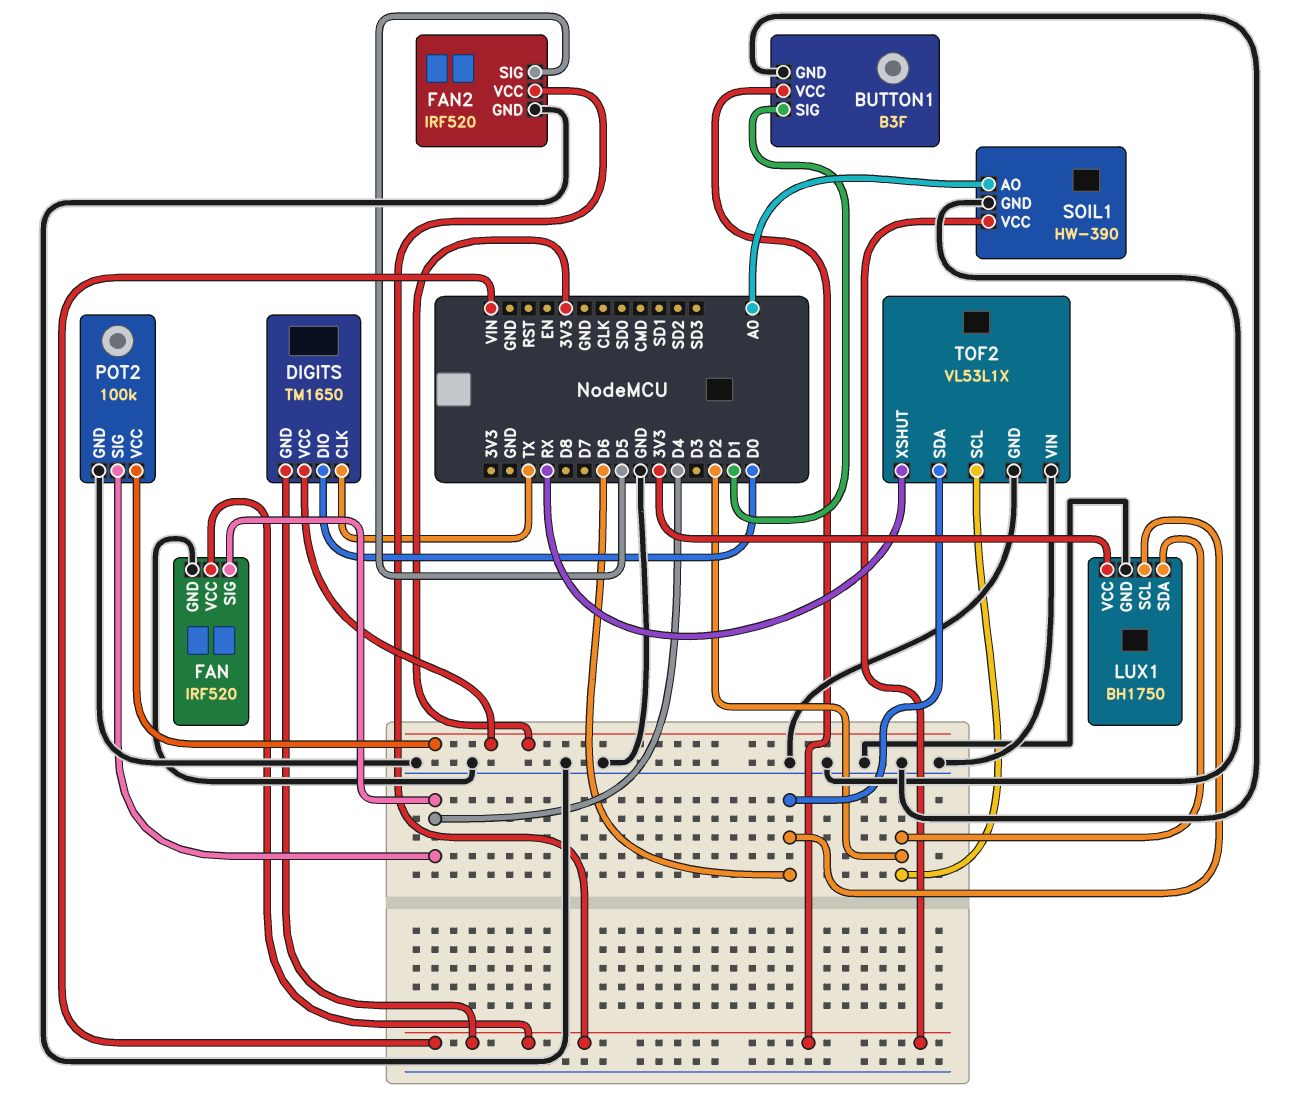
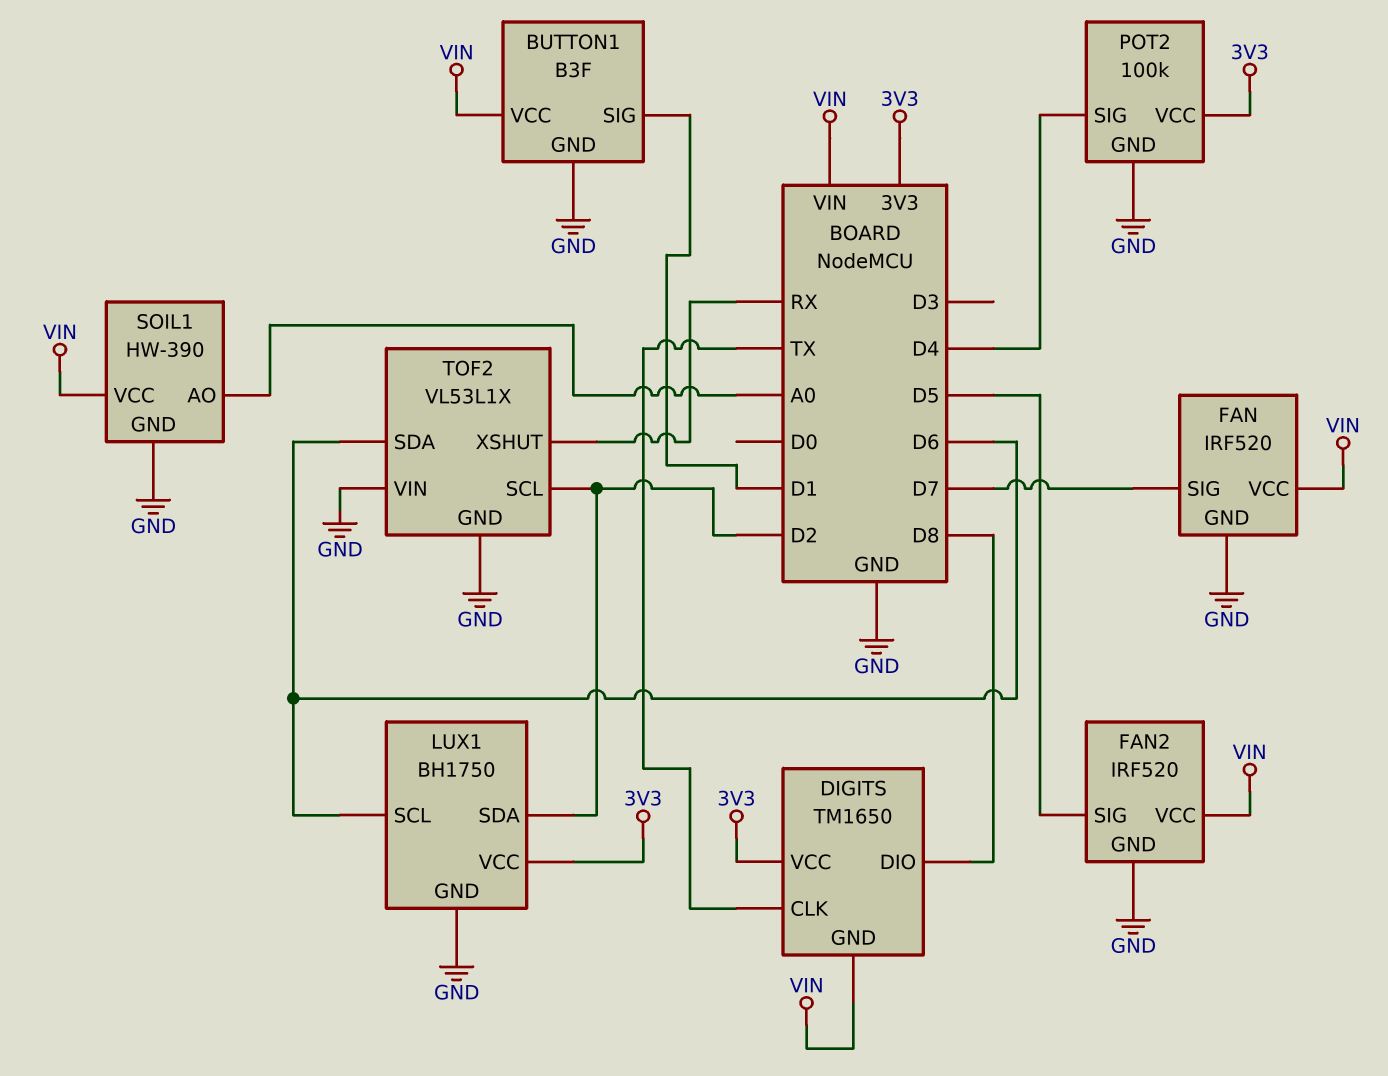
DIGITS pin DIO: D0 -> D8
FAN pin SIG: D4 -> D7

